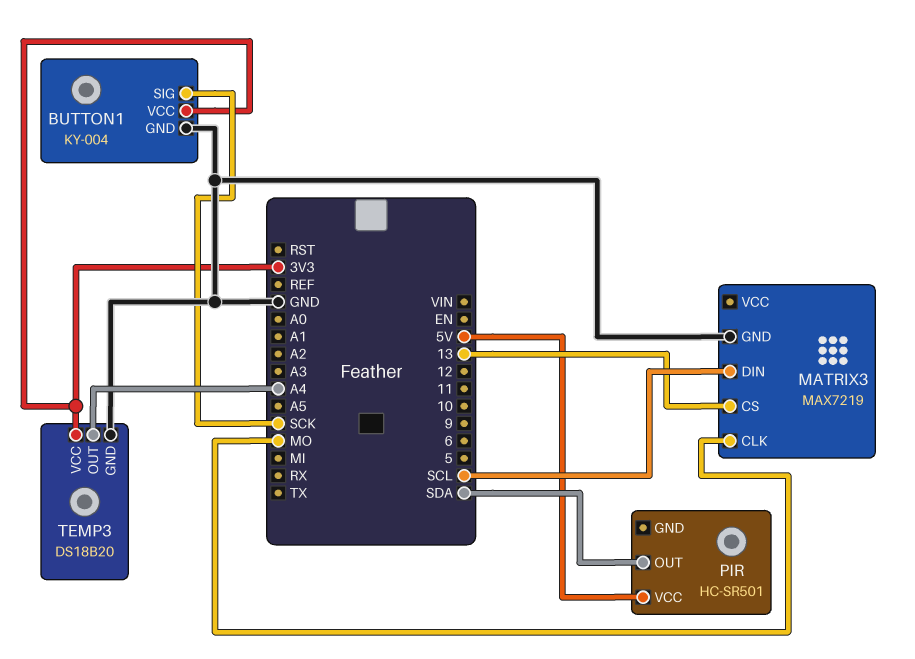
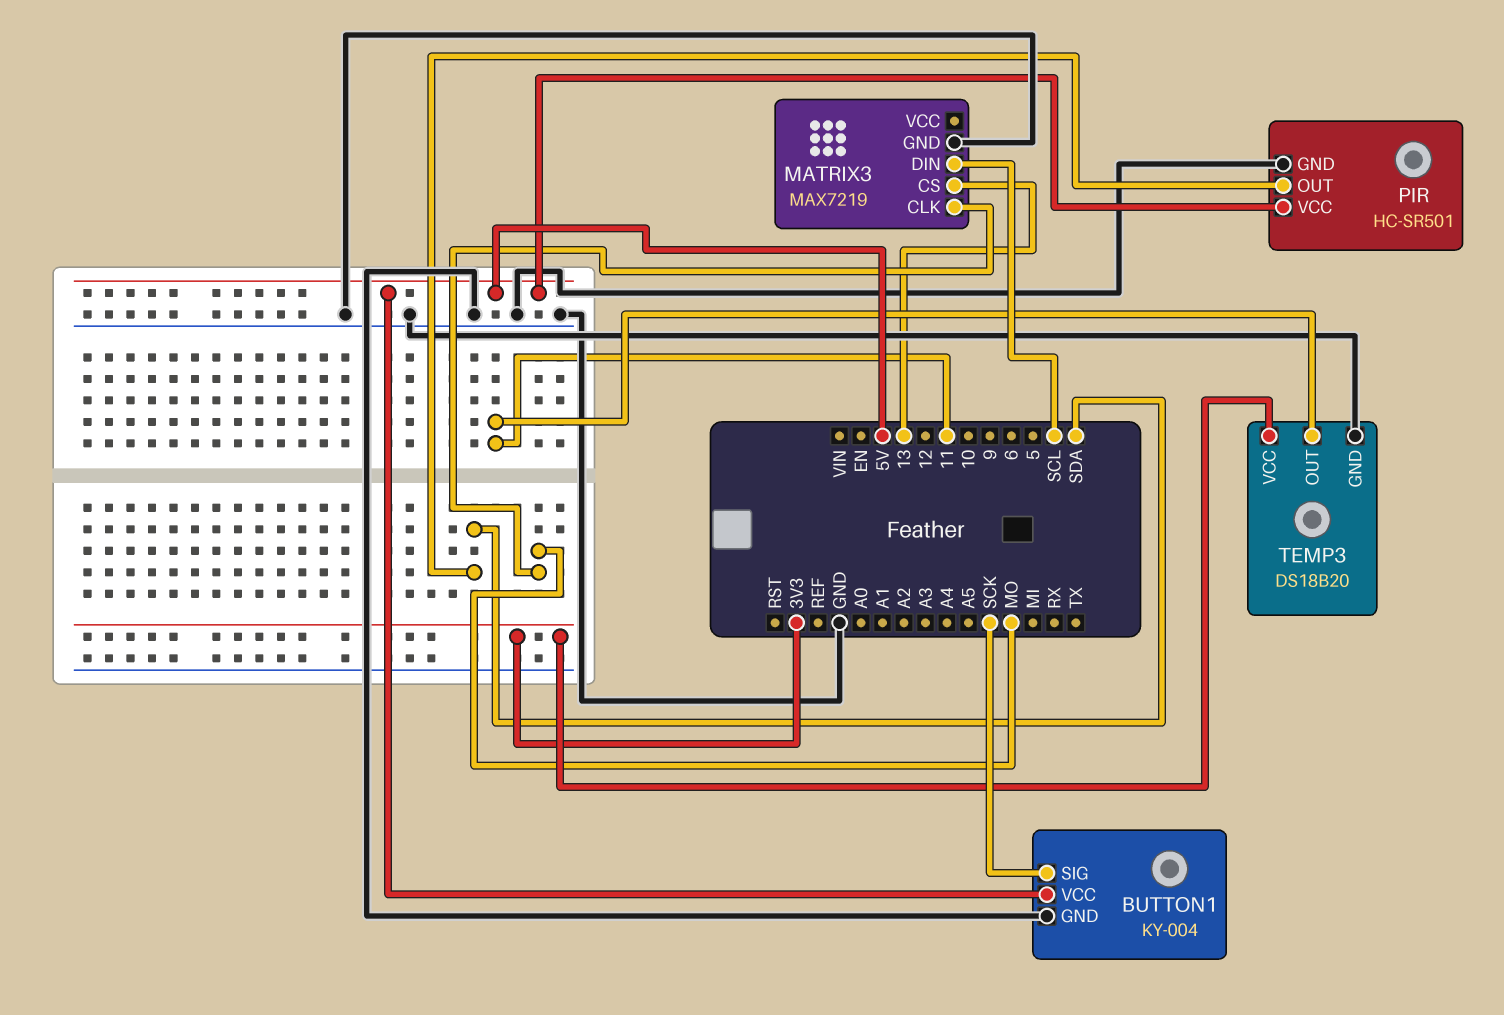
BUTTON1 pin VCC: 3V3 -> 5V
PIR pin GND: none -> GND
TEMP3 pin OUT: A4 -> 11

